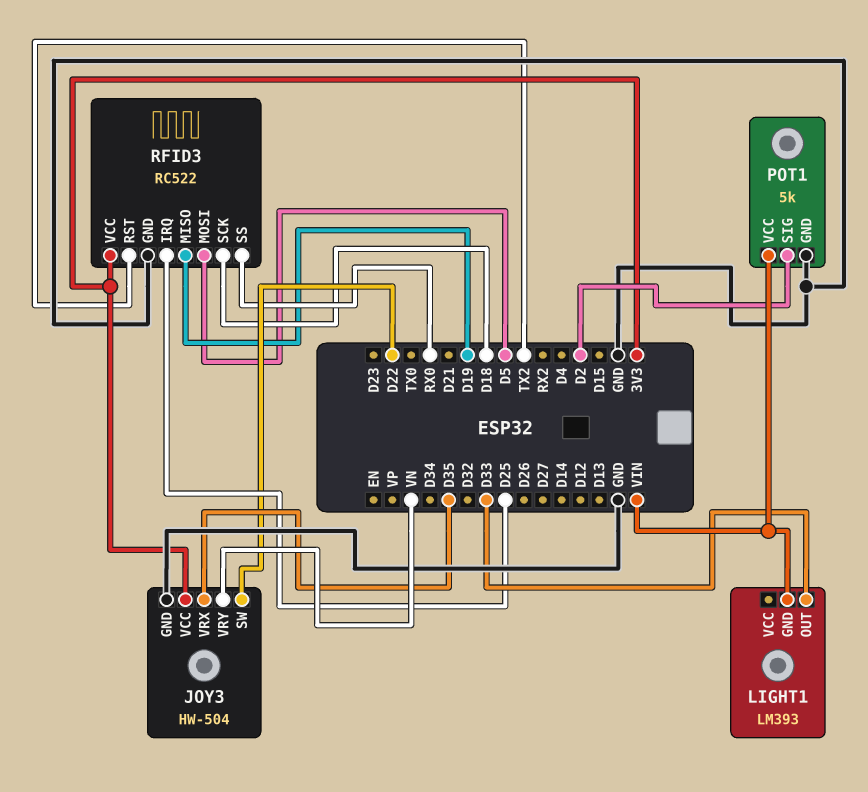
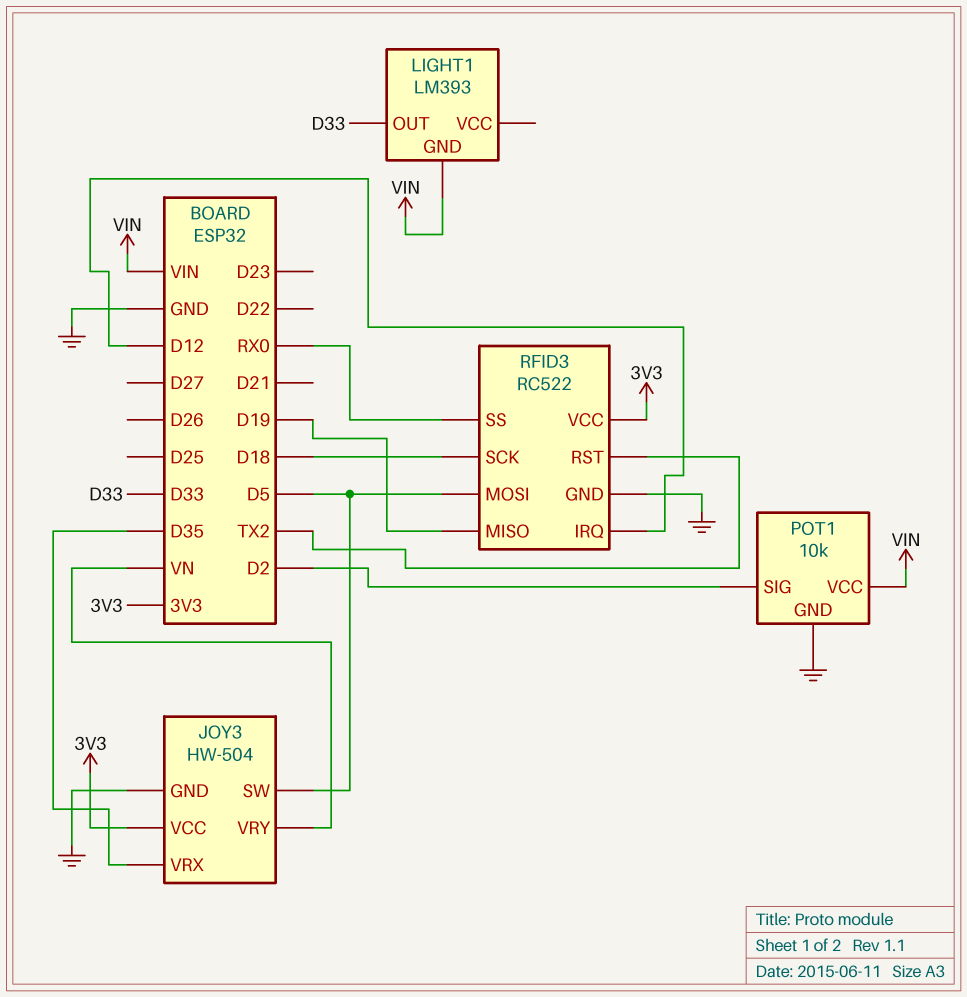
JOY3 pin SW: D22 -> D5
POT1: 5k -> 10k
RFID3 pin IRQ: D25 -> D12

